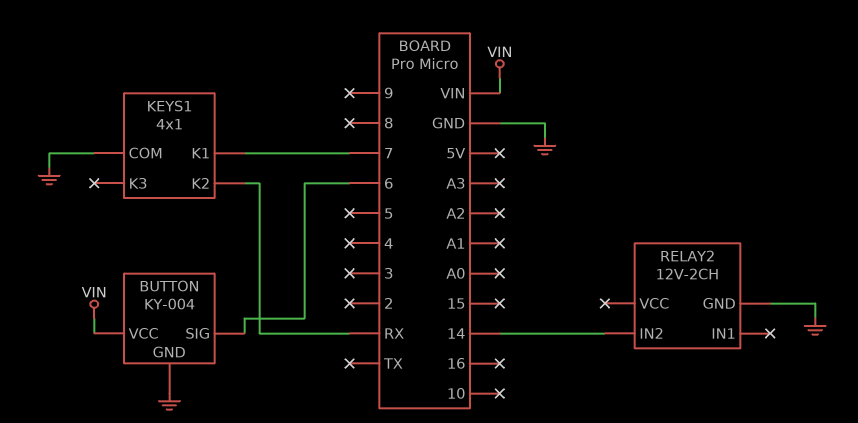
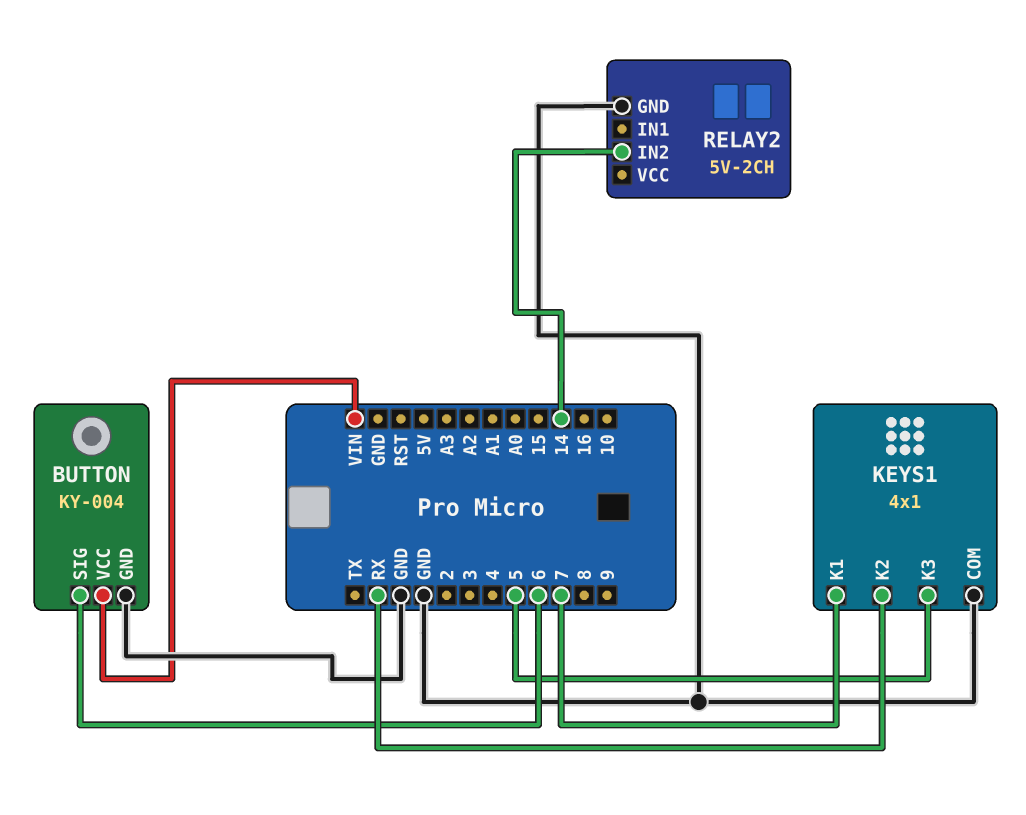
KEYS1 pin K3: none -> 5
RELAY2: 12V-2CH -> 5V-2CH

